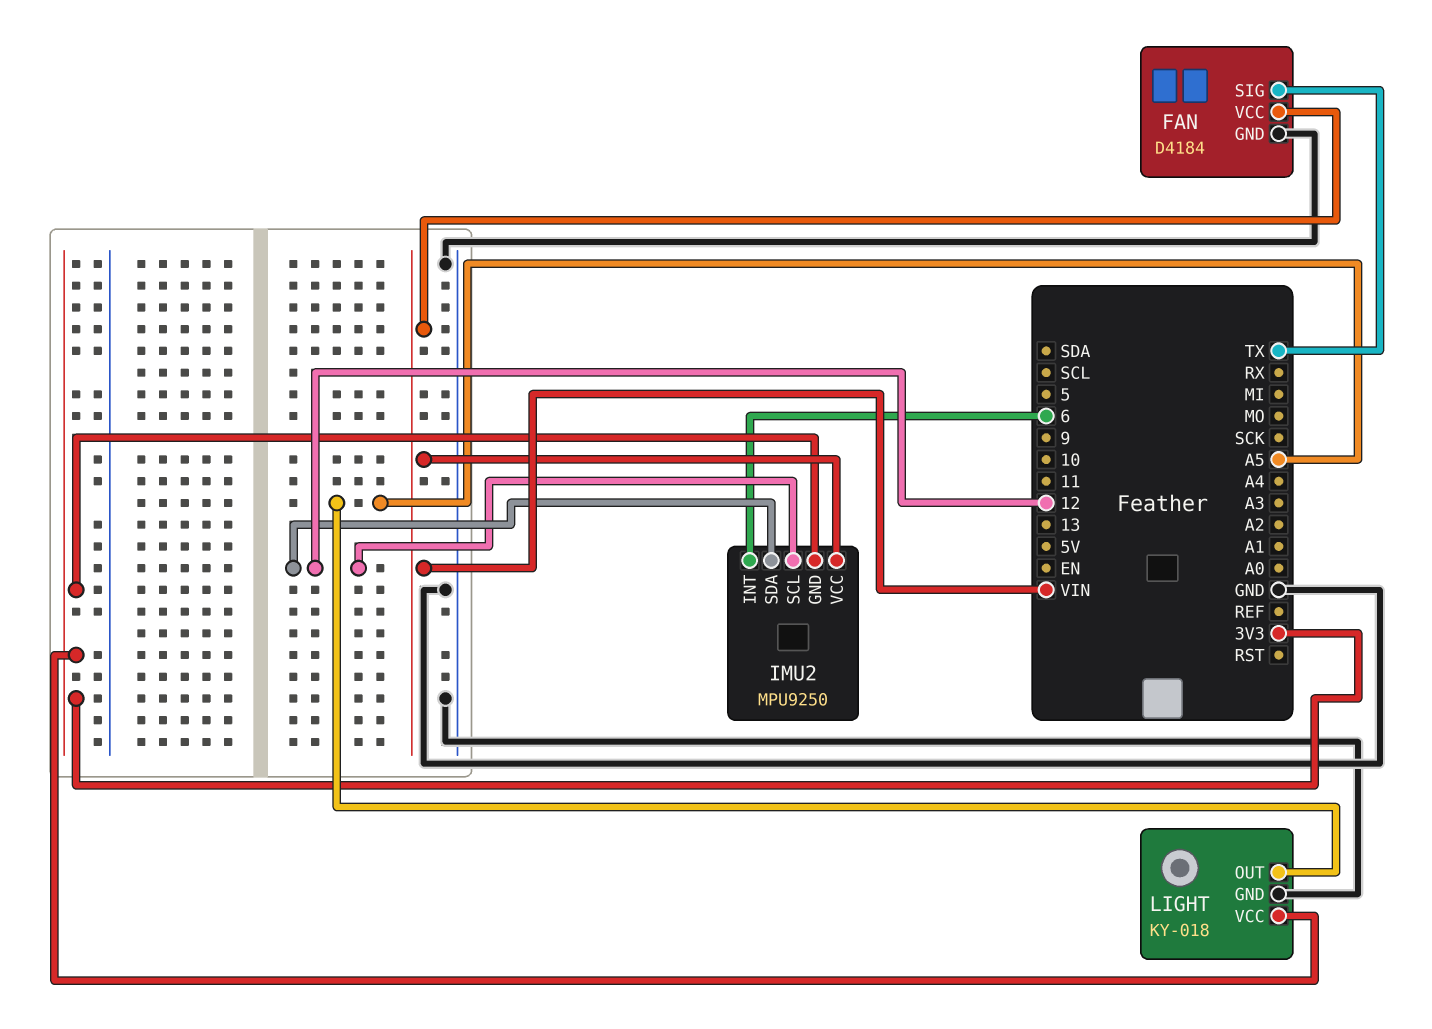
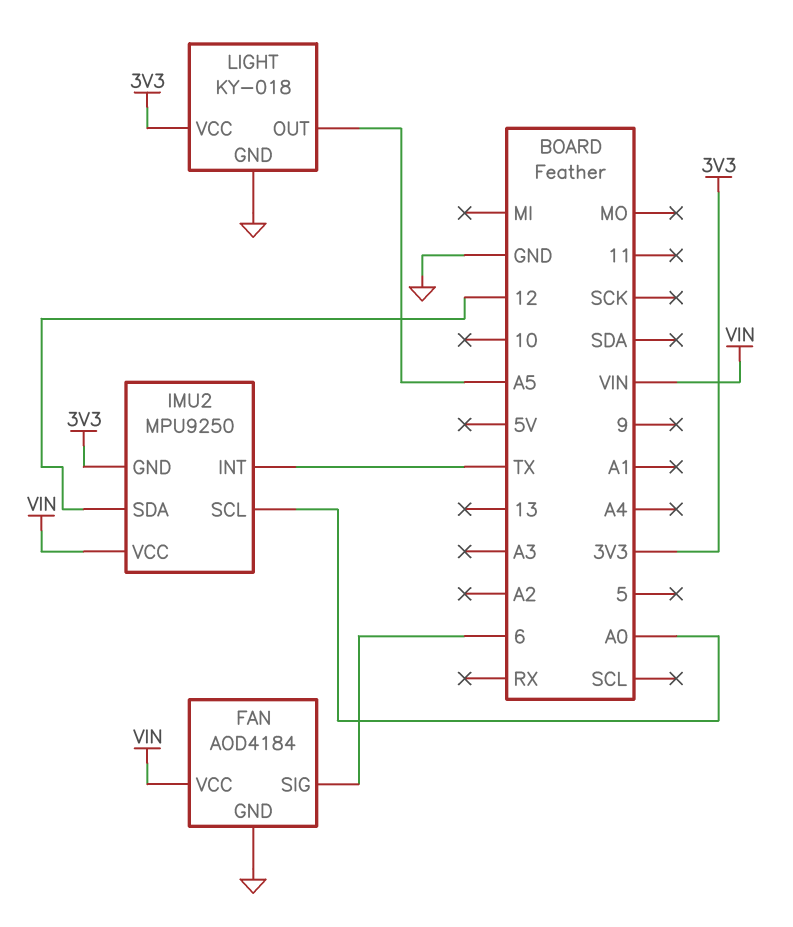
FAN: D4184 -> AOD4184
FAN pin SIG: TX -> 6
IMU2 pin INT: 6 -> TX
IMU2 pin SCL: 12 -> A0

